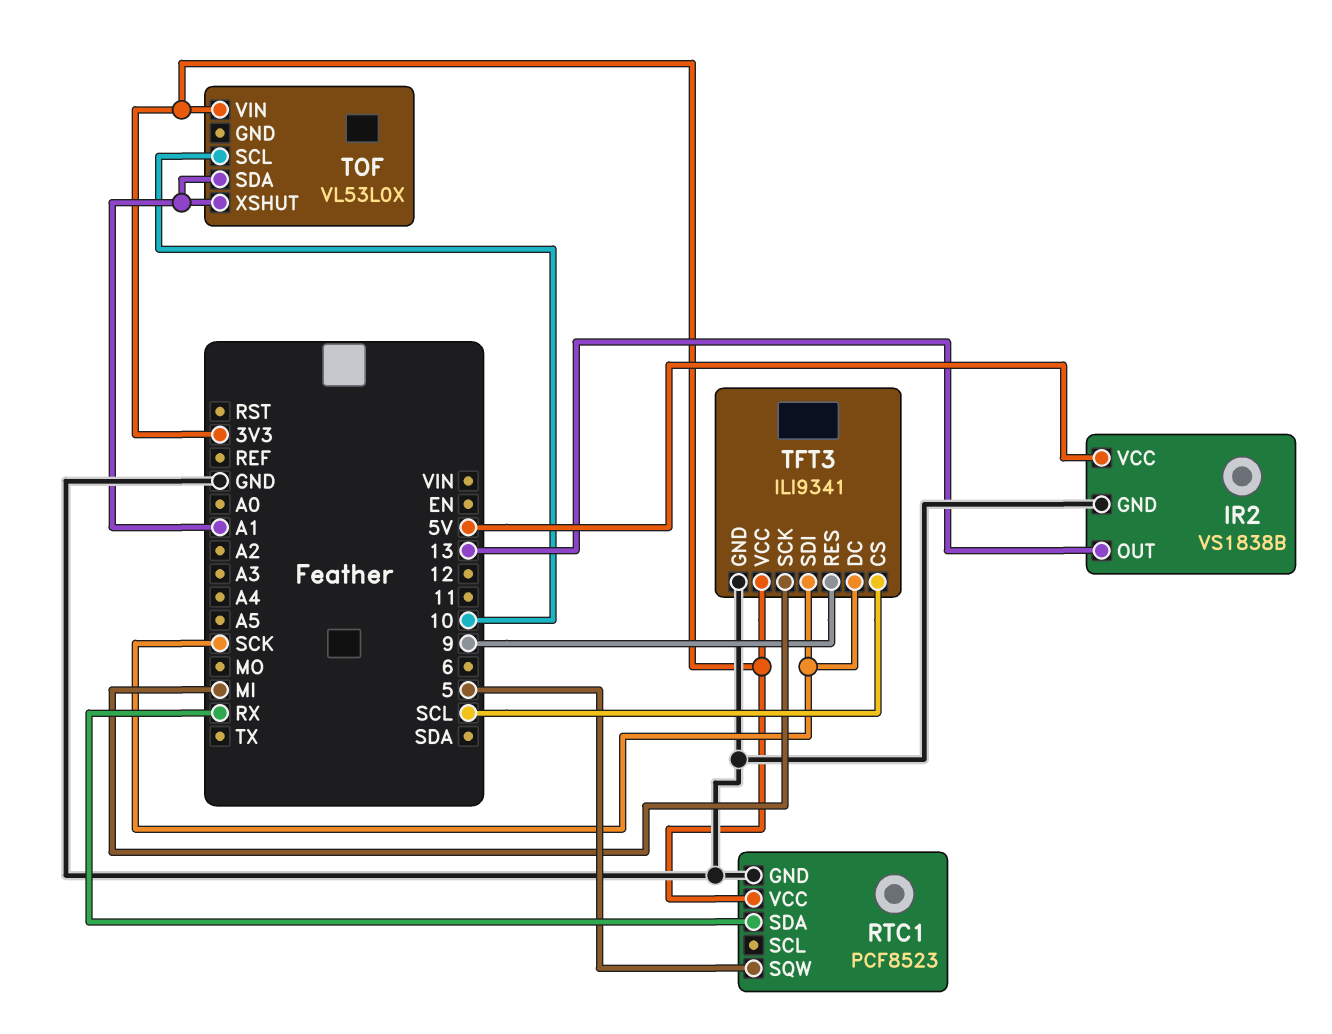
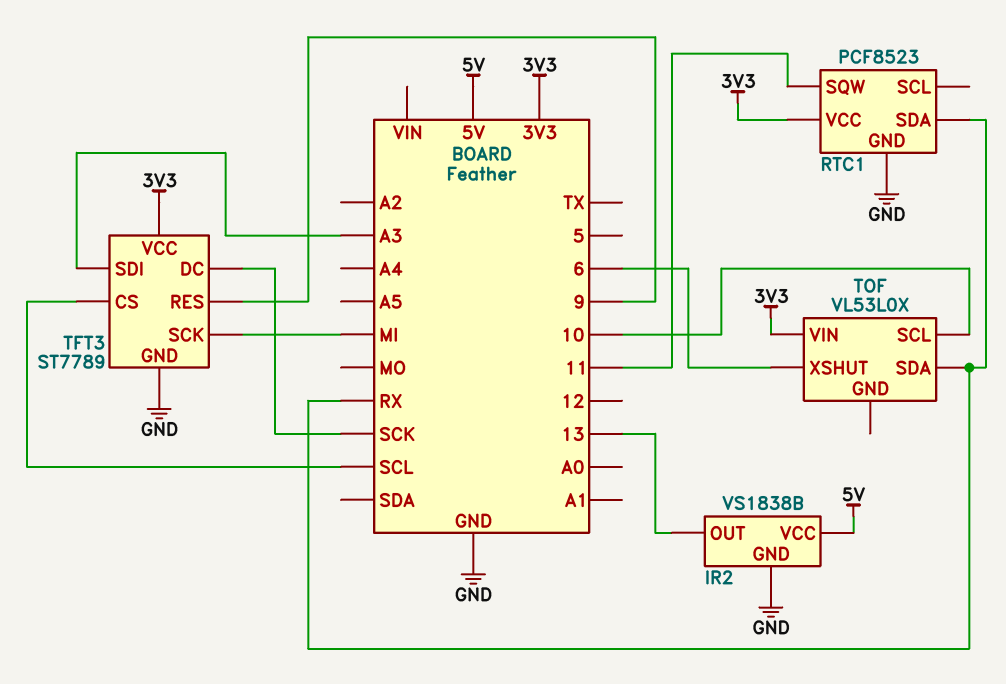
RTC1 pin SQW: 5 -> 11
TFT3: ILI9341 -> ST7789
TFT3 pin SDI: SCK -> A3
TOF pin SDA: A1 -> RX
TOF pin XSHUT: A1 -> 6

